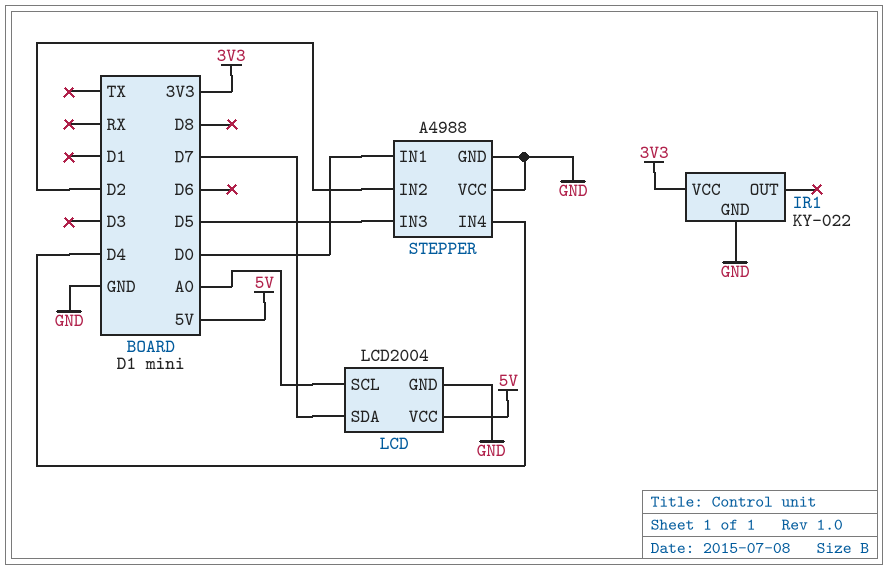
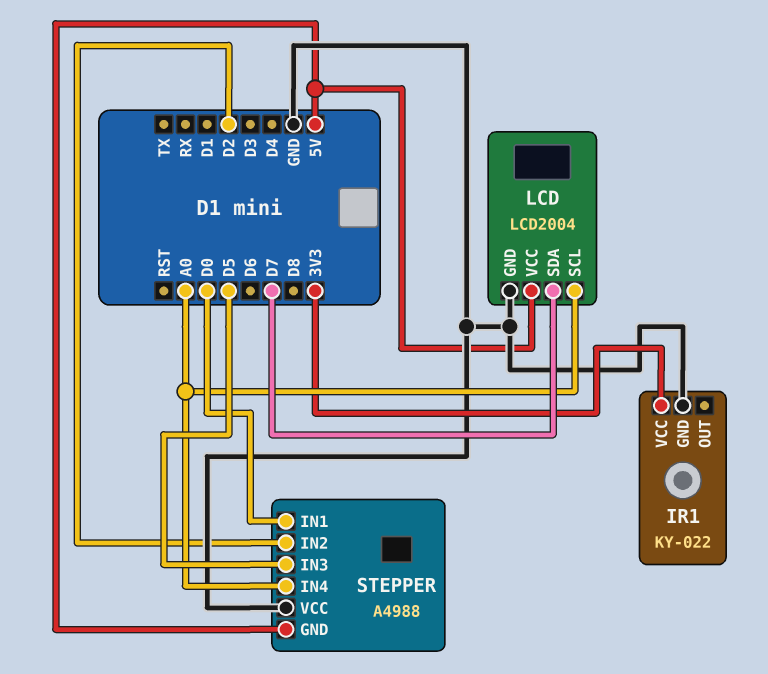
STEPPER pin GND: GND -> 5V
STEPPER pin IN4: D4 -> A0

